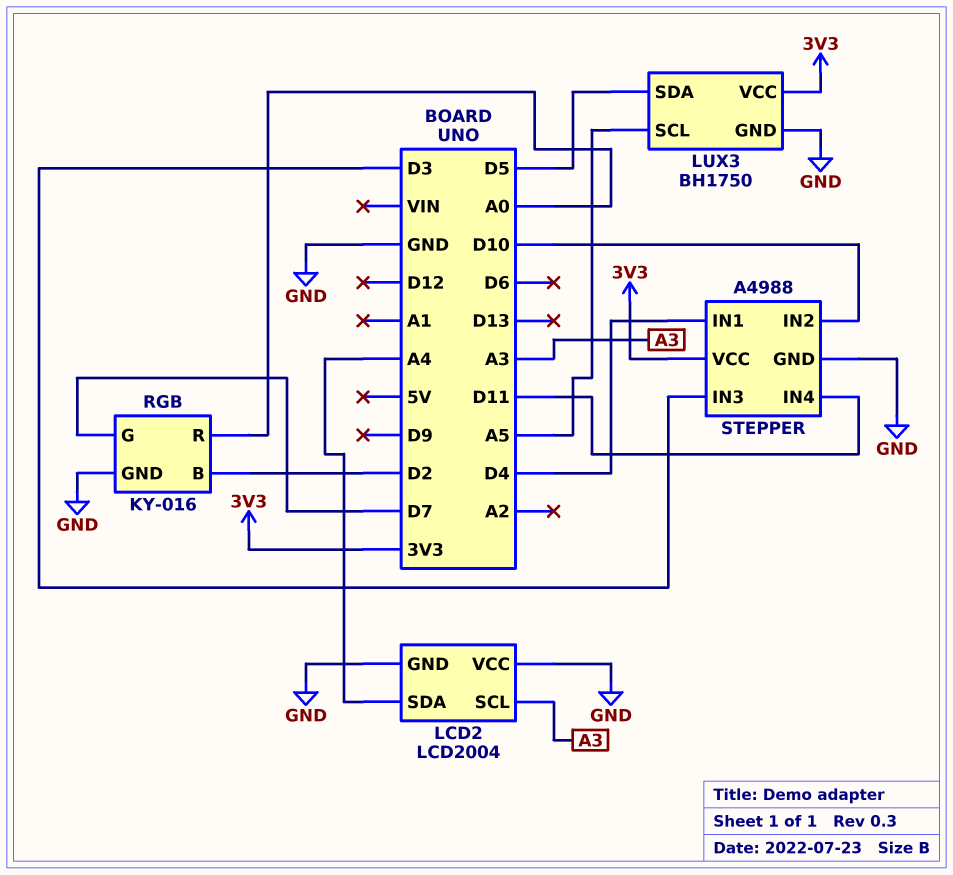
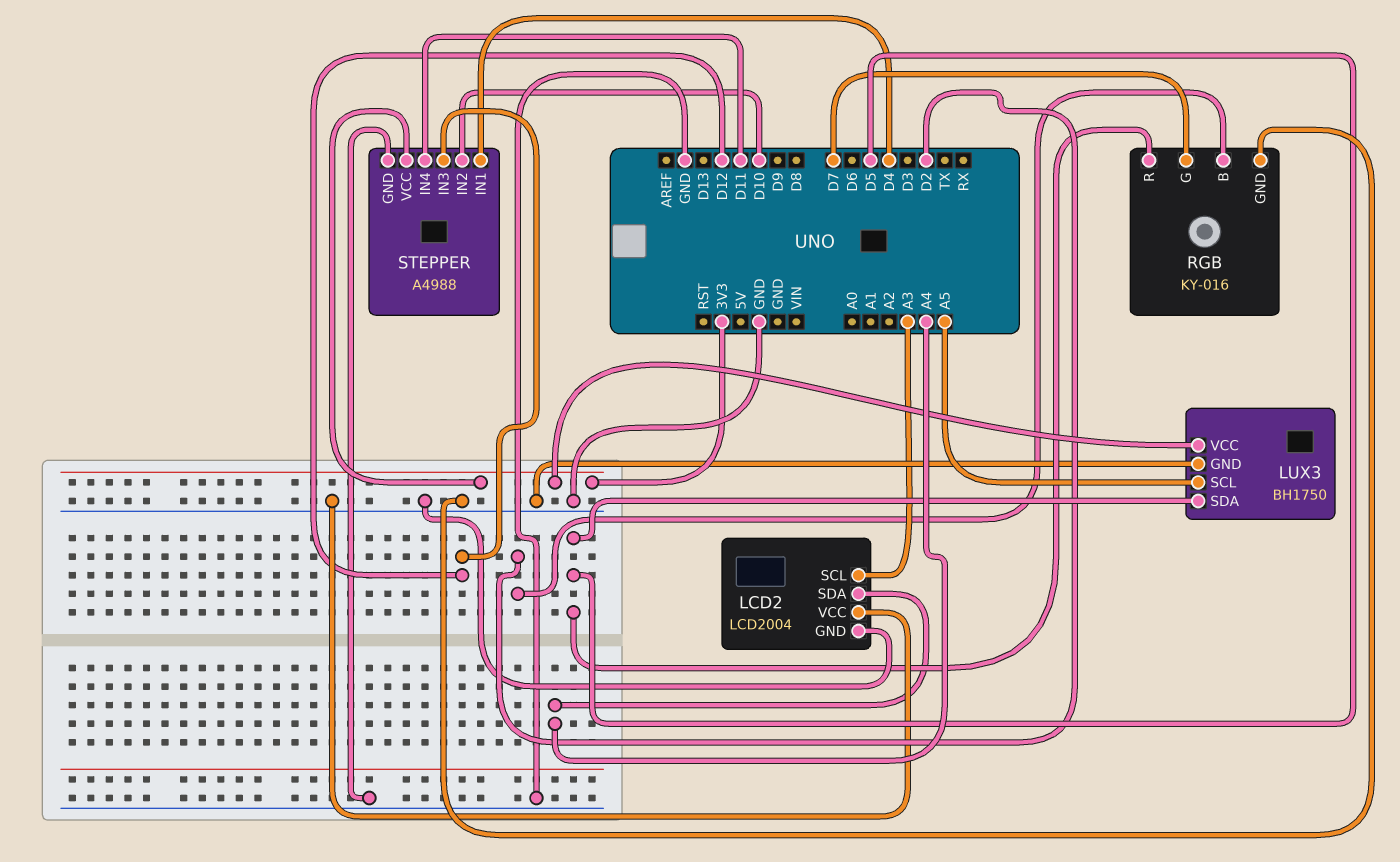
RGB pin R: A0 -> D5
STEPPER pin IN3: D3 -> D12

